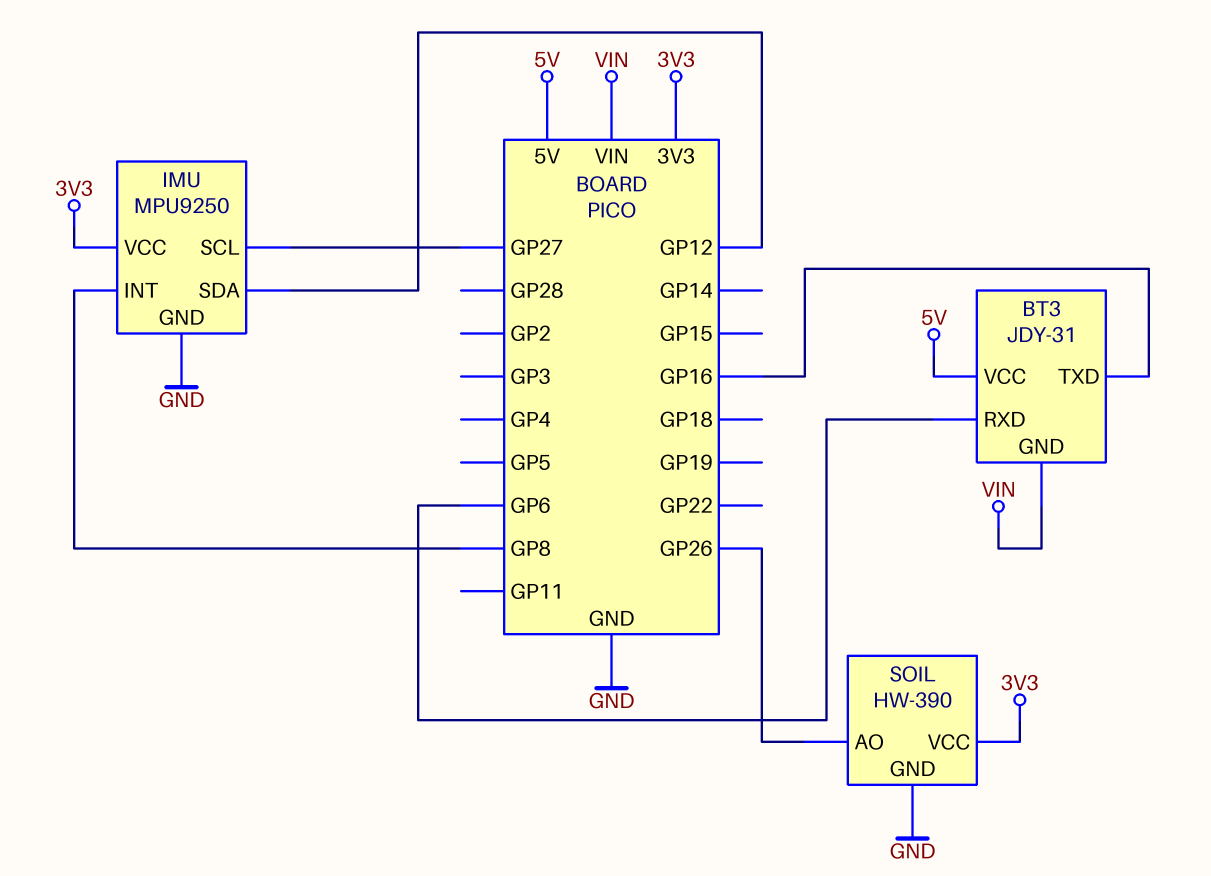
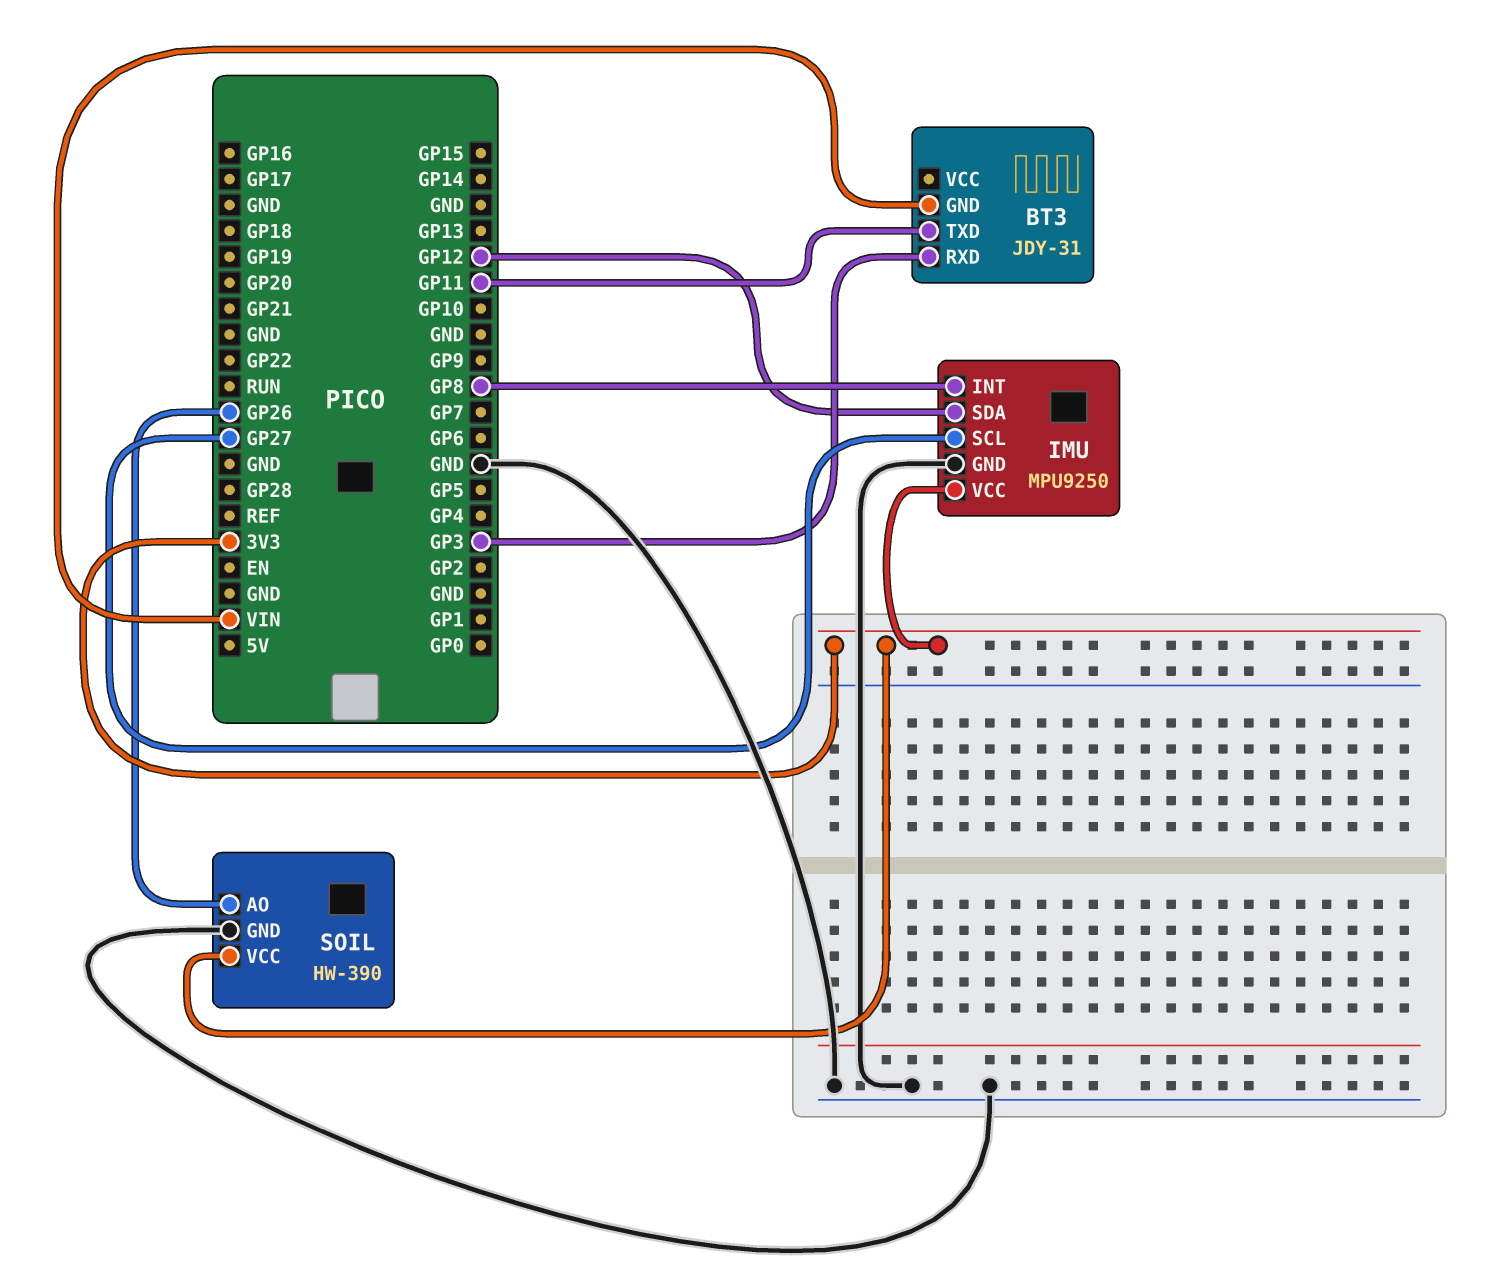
BT3 pin RXD: GP6 -> GP3
BT3 pin TXD: GP16 -> GP11
BT3 pin VCC: 5V -> none

